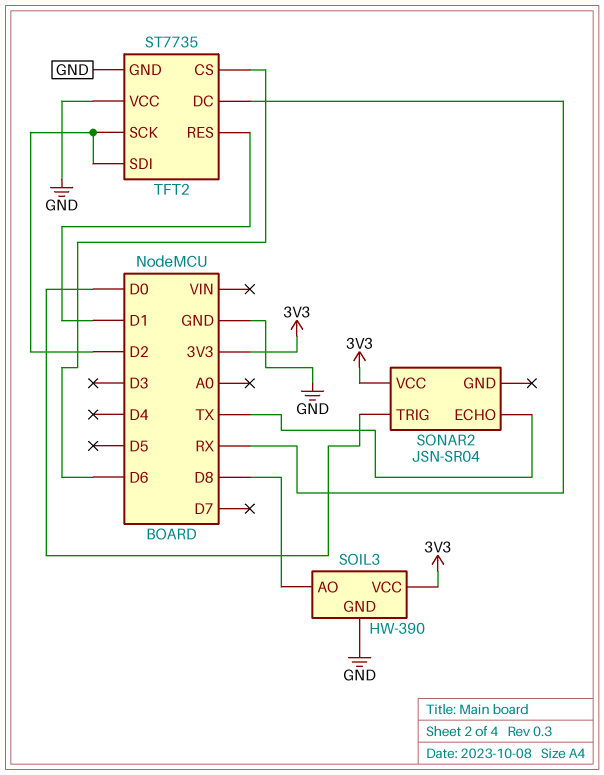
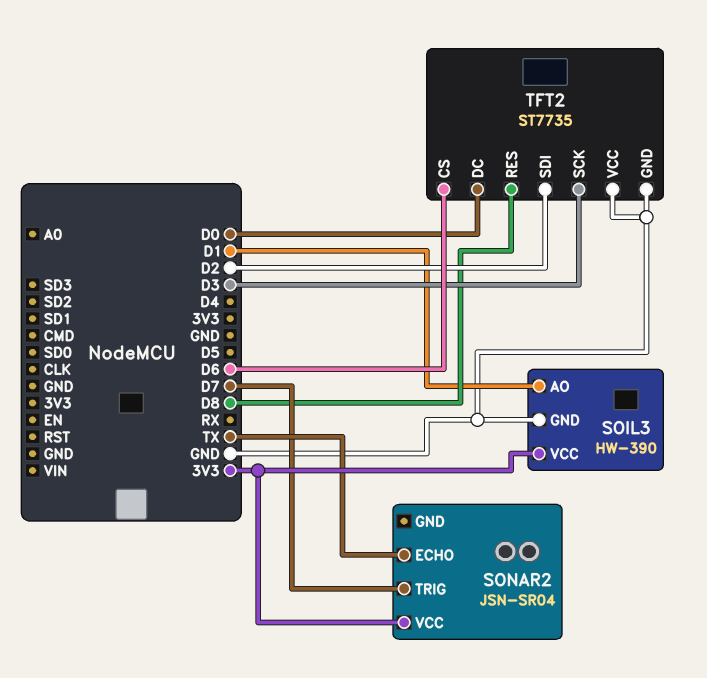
SOIL3 pin AO: D8 -> D1
SONAR2 pin TRIG: D0 -> D7
TFT2 pin DC: RX -> D0
TFT2 pin RES: D1 -> D8
TFT2 pin SCK: D2 -> D3

